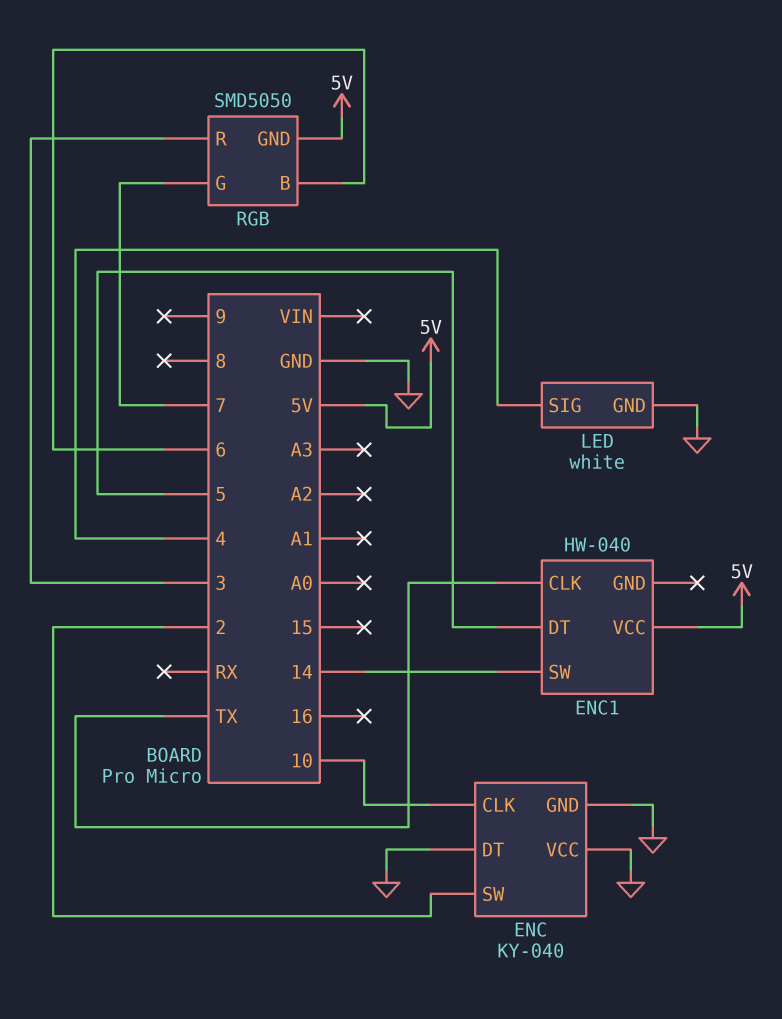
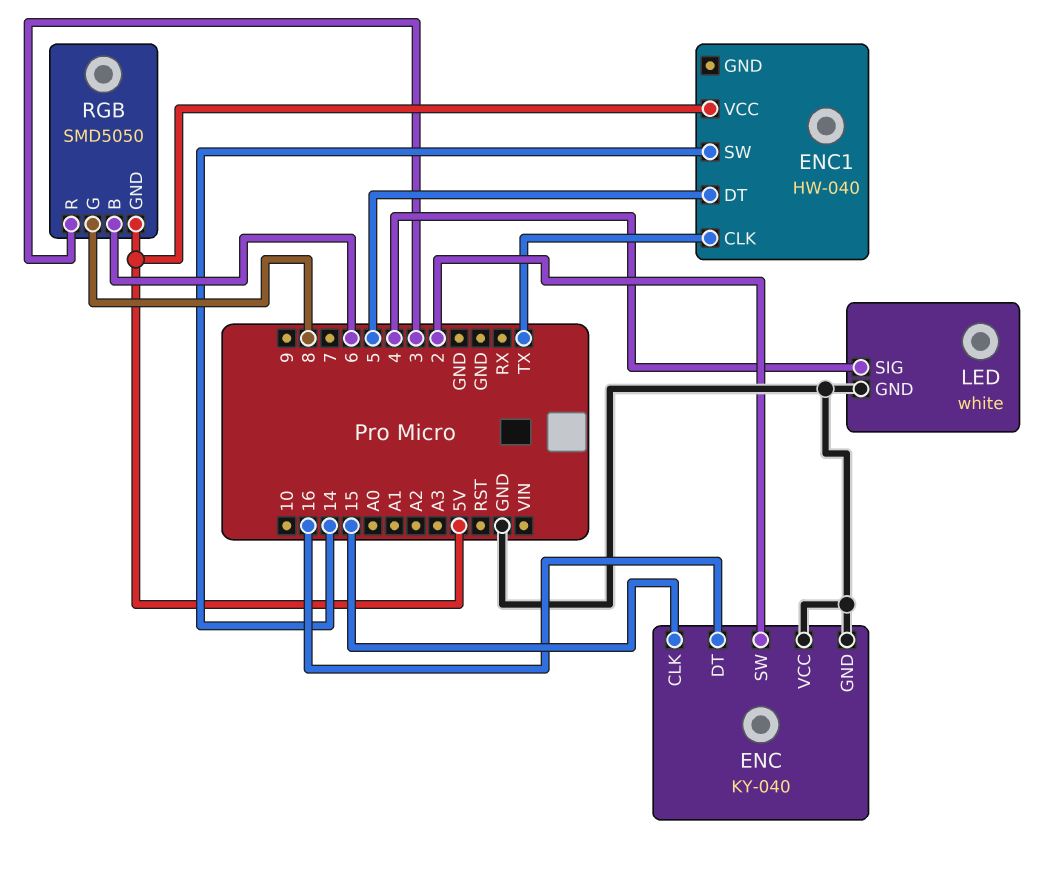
ENC pin CLK: 10 -> 15
ENC pin DT: GND -> 16
RGB pin G: 7 -> 8

